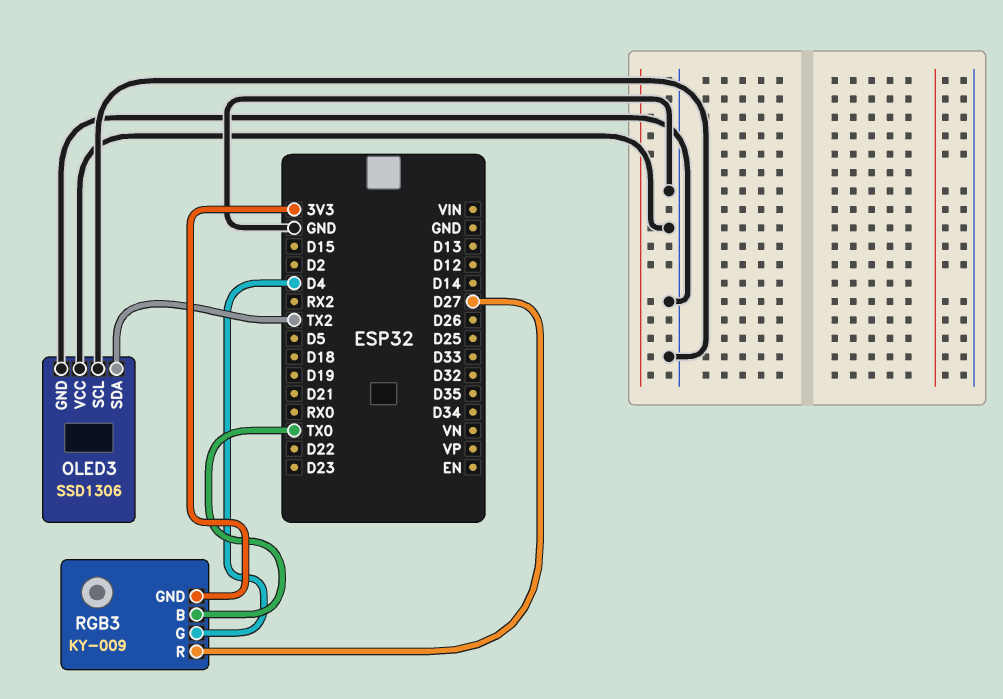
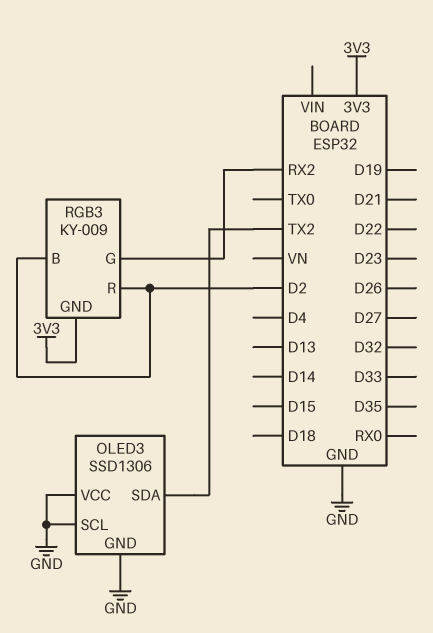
RGB3 pin B: TX0 -> D2
RGB3 pin G: D4 -> RX2
RGB3 pin R: D27 -> D2

